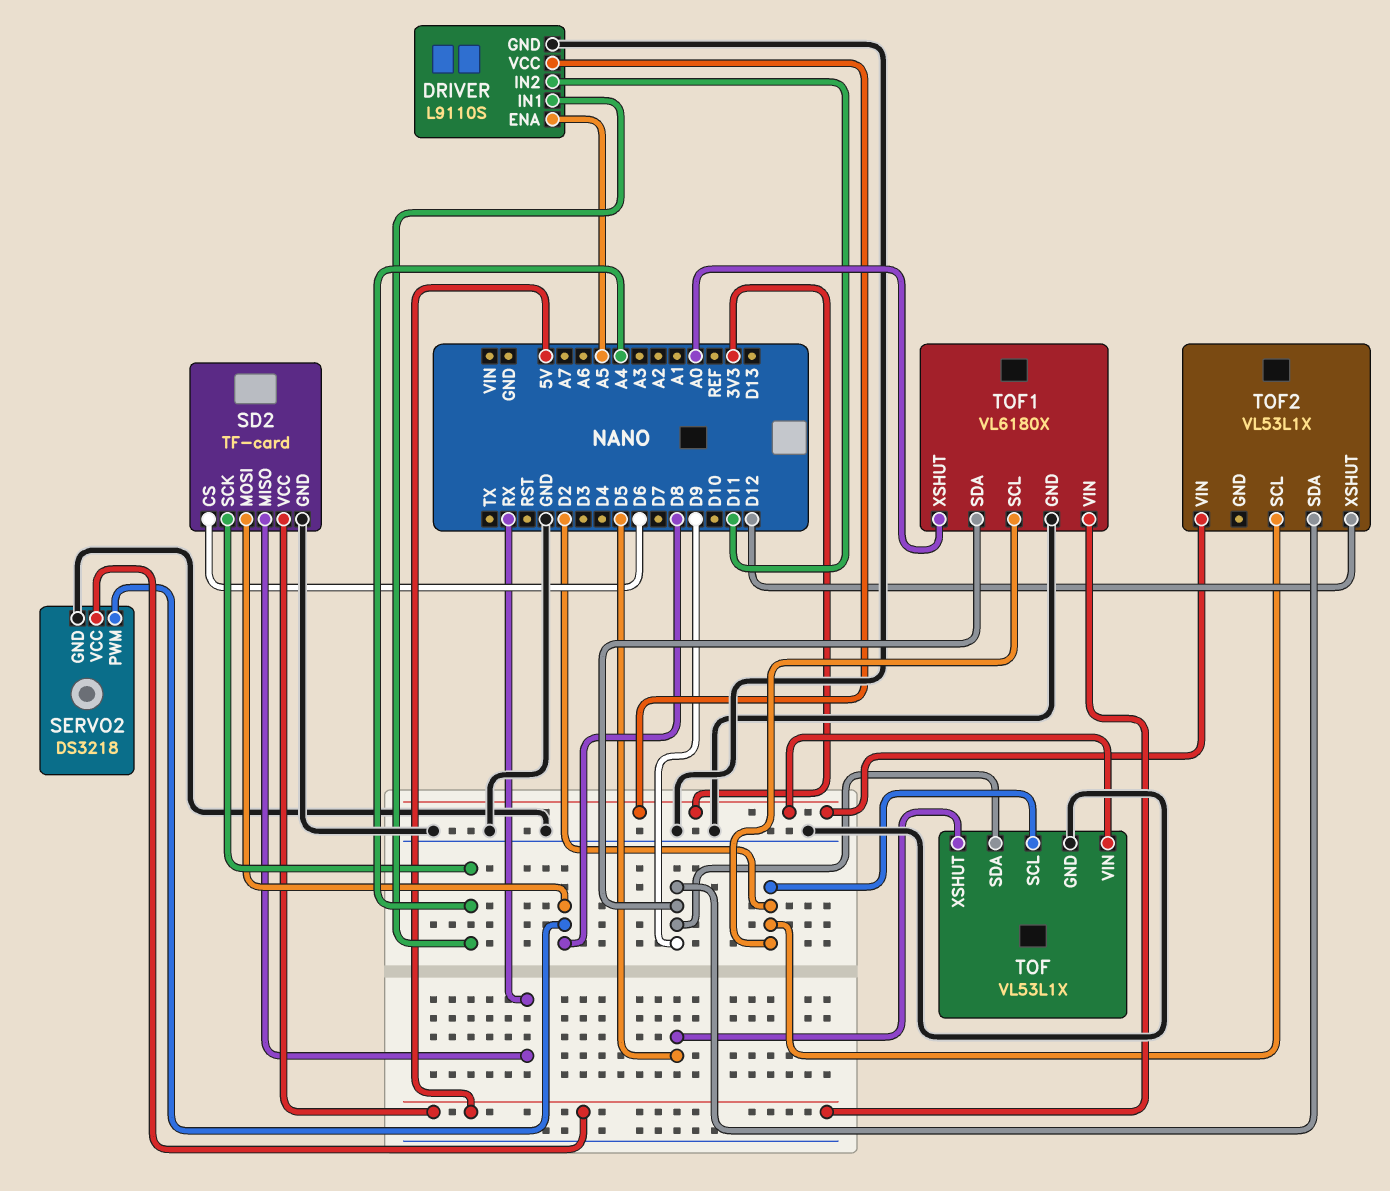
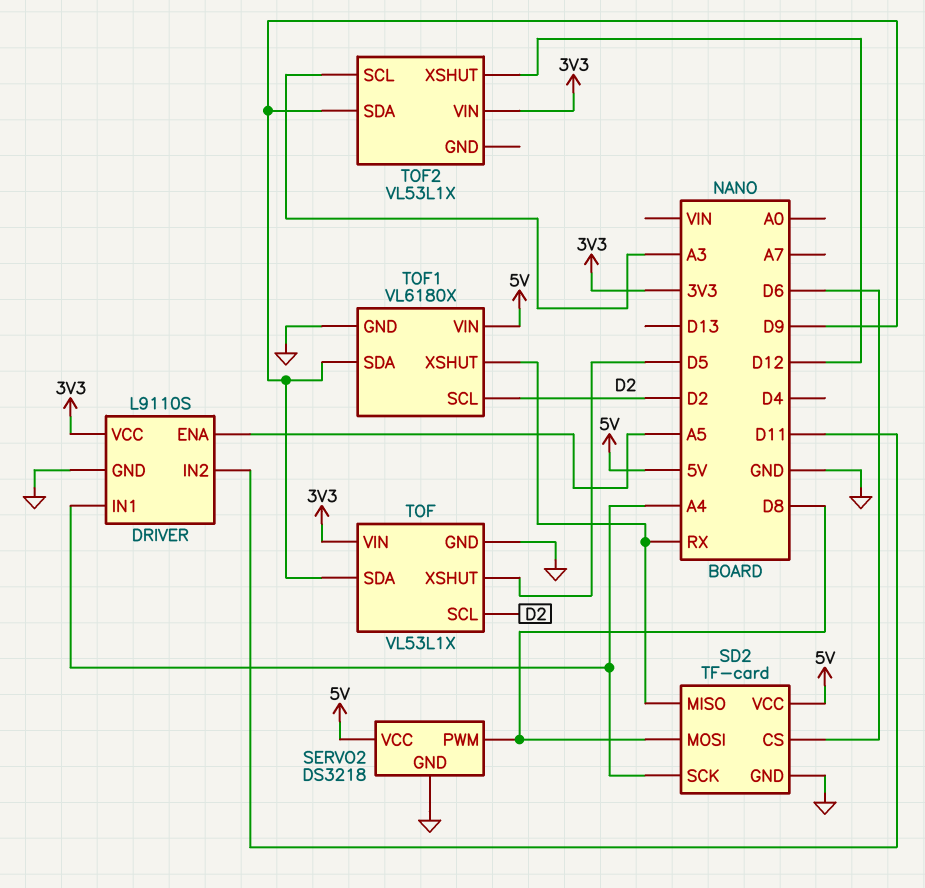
TOF1 pin XSHUT: A0 -> RX
TOF2 pin SCL: D2 -> A3

